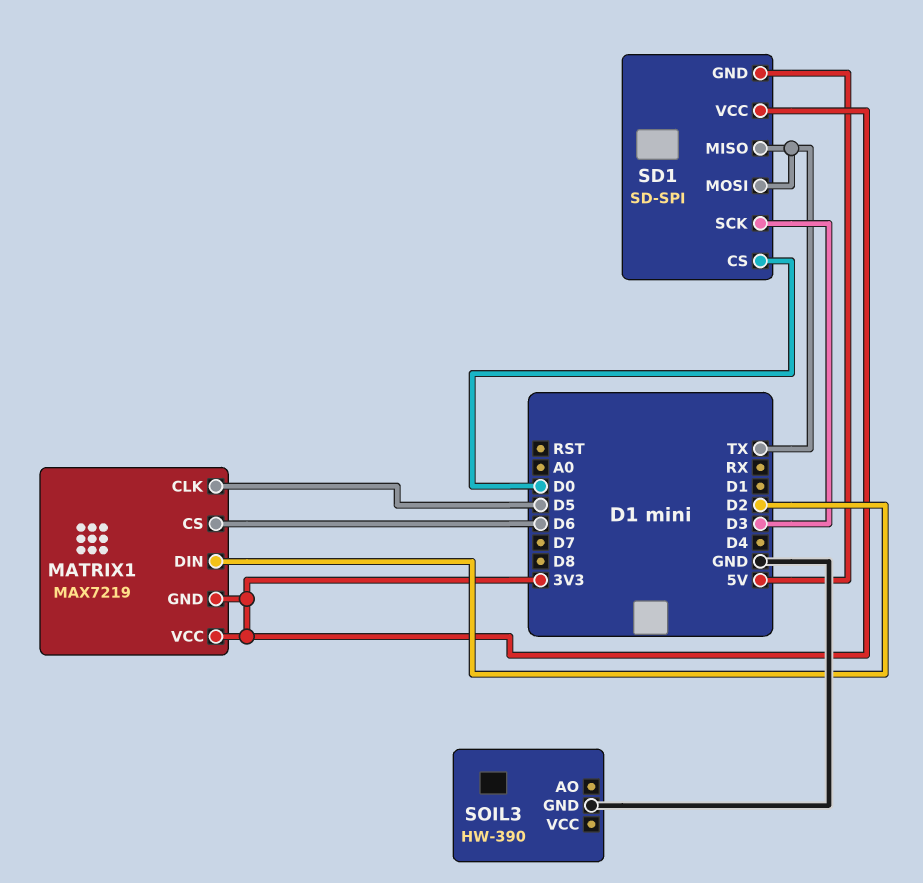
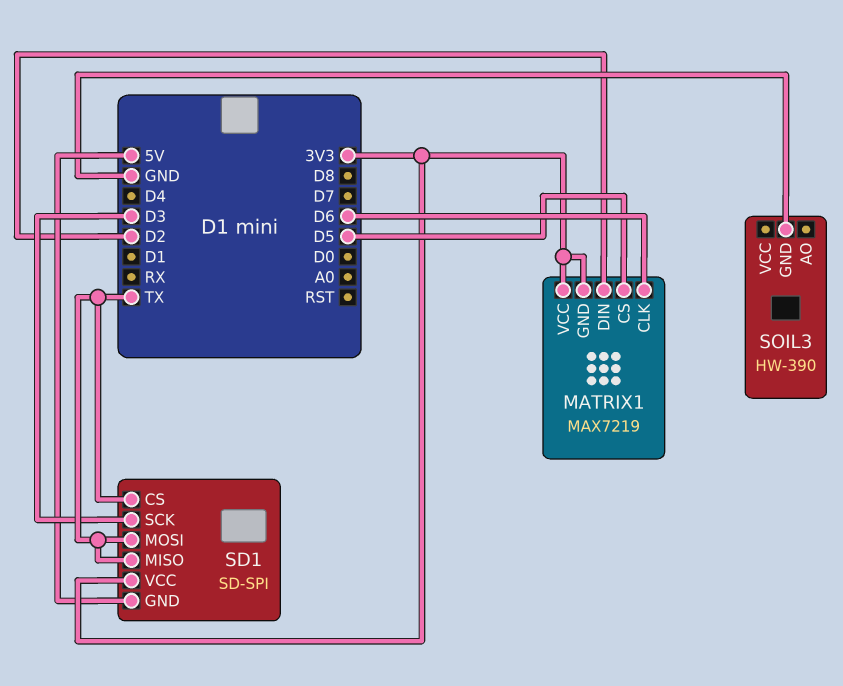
MATRIX1 pin CLK: D5 -> D6
MATRIX1 pin CS: D6 -> D5
SD1 pin CS: D0 -> TX

